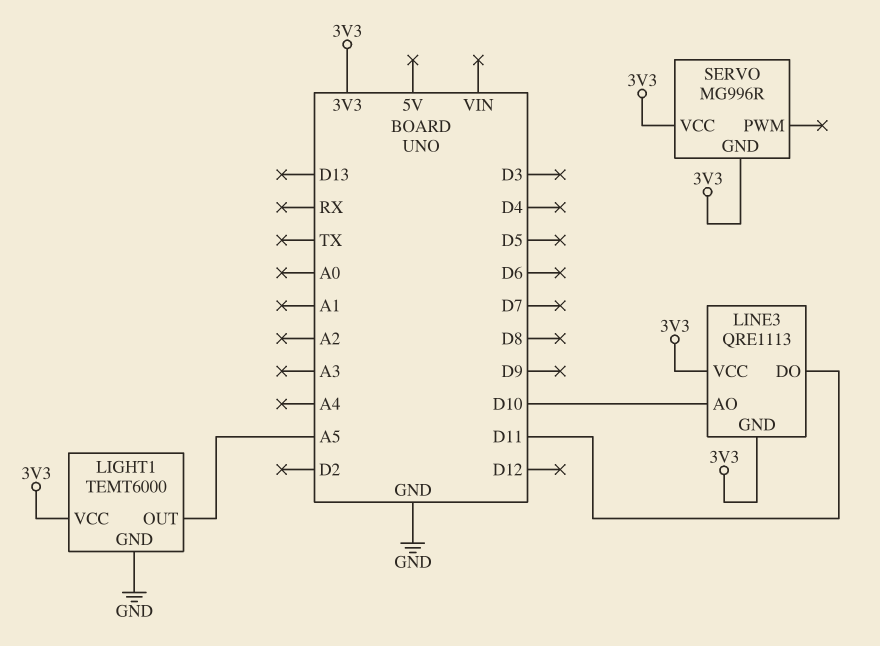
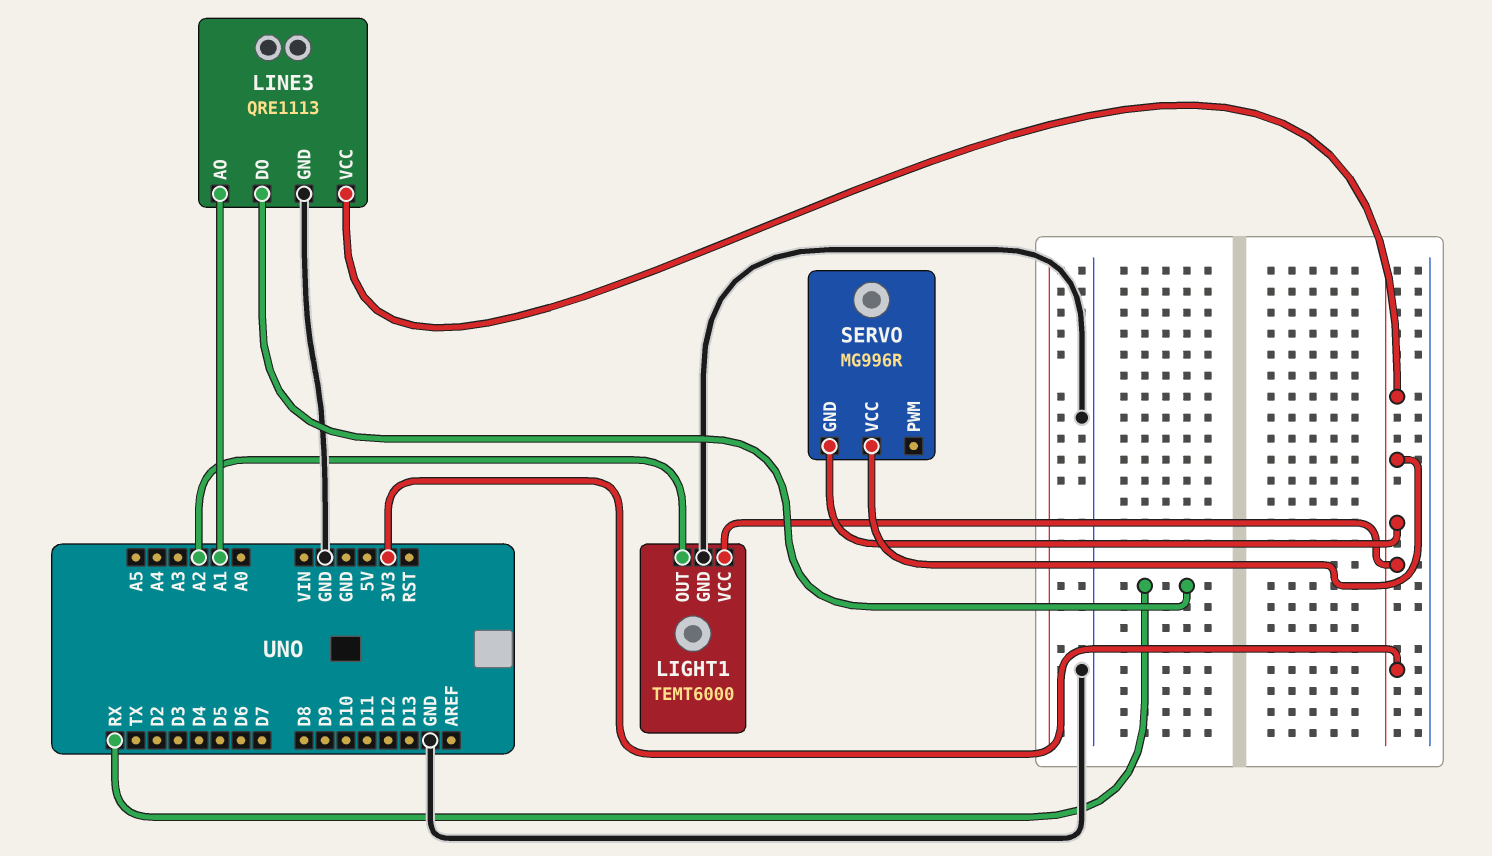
LIGHT1 pin OUT: A5 -> A2
LINE3 pin AO: D10 -> A1
LINE3 pin DO: D11 -> RX
LINE3 pin GND: 3V3 -> GND

